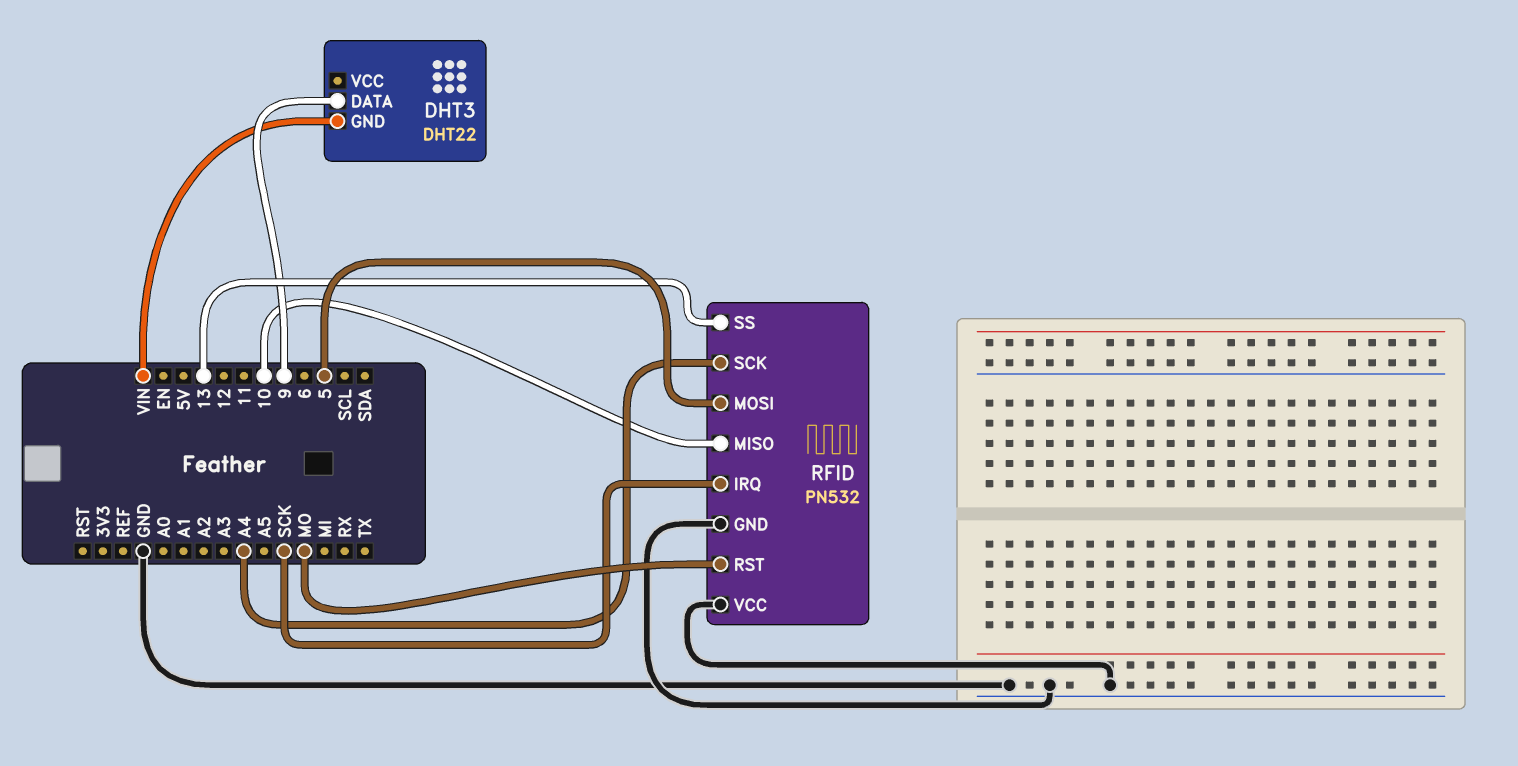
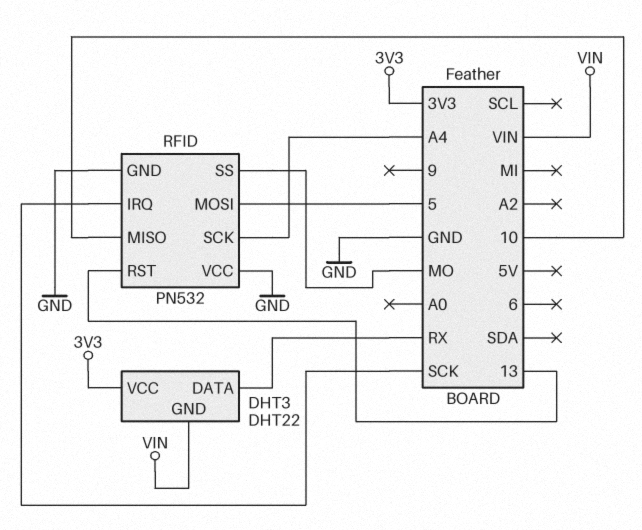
DHT3 pin DATA: 9 -> RX
DHT3 pin VCC: none -> 3V3
RFID pin RST: MO -> 13
RFID pin SS: 13 -> MO

